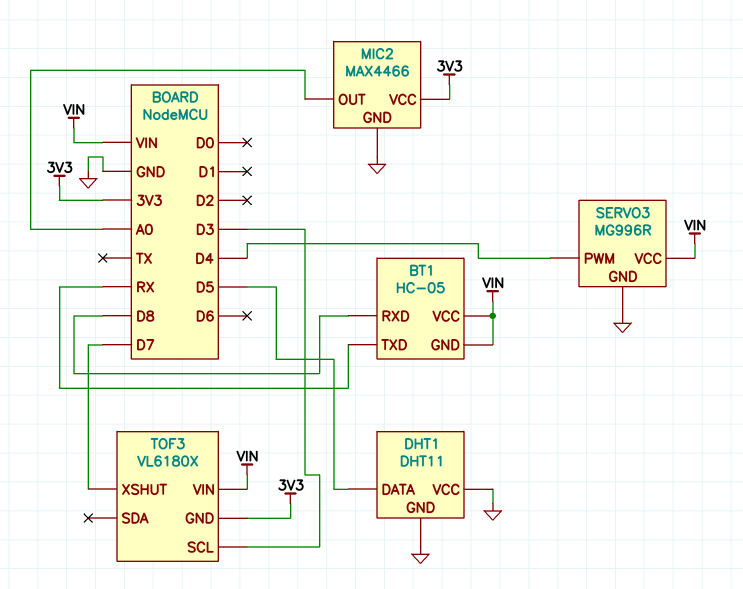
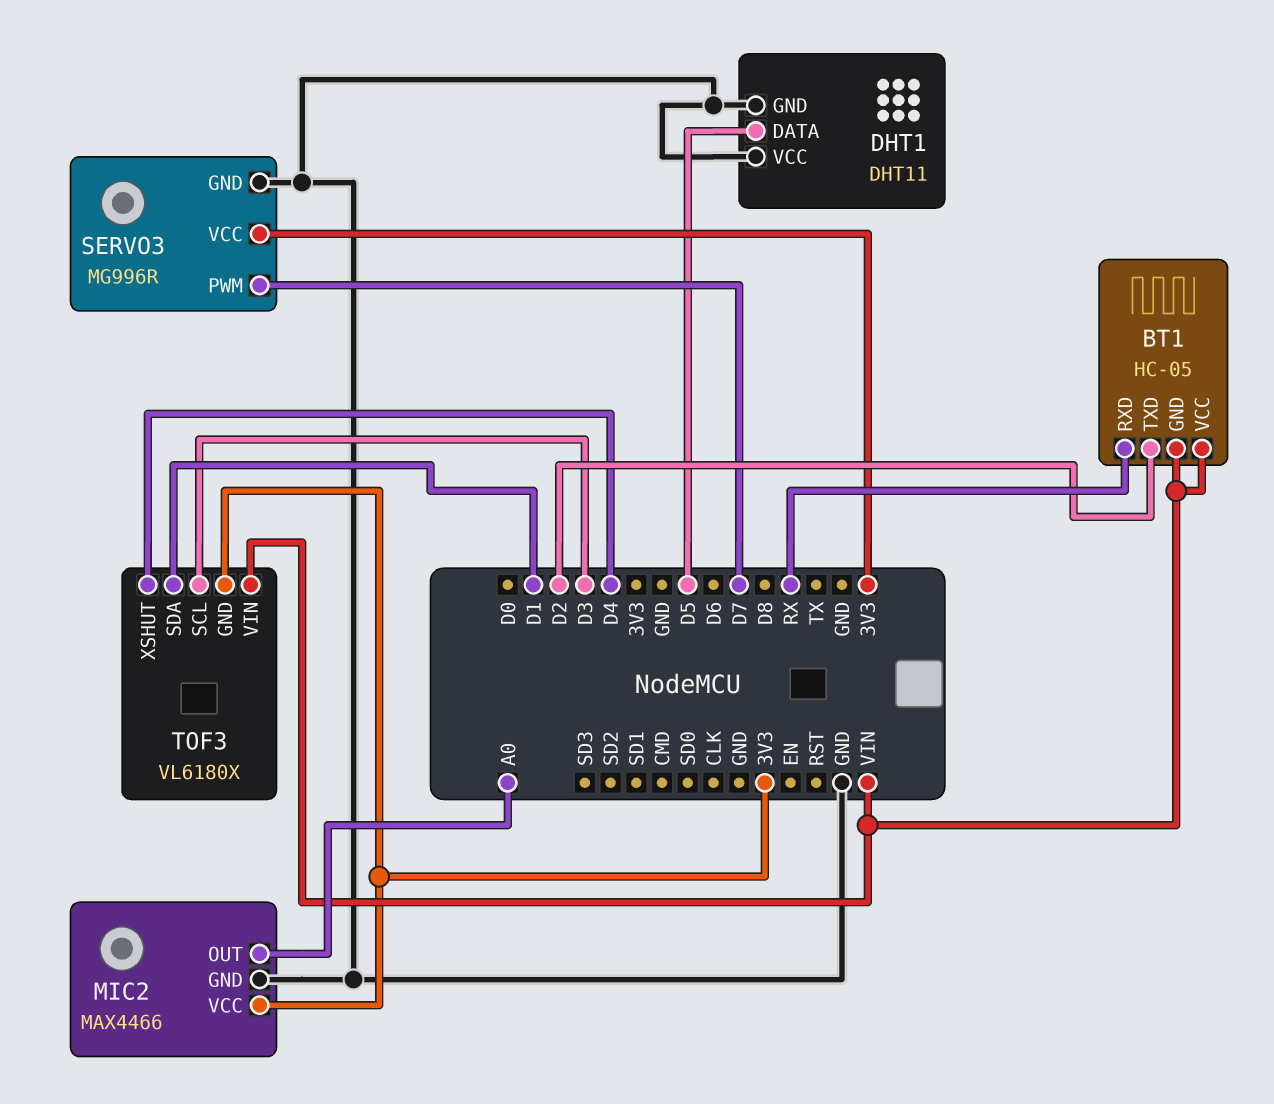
BT1 pin RXD: D8 -> RX
BT1 pin TXD: RX -> D2
SERVO3 pin PWM: D4 -> D7
SERVO3 pin VCC: VIN -> 3V3
TOF3 pin SDA: none -> D1
TOF3 pin XSHUT: D7 -> D4

